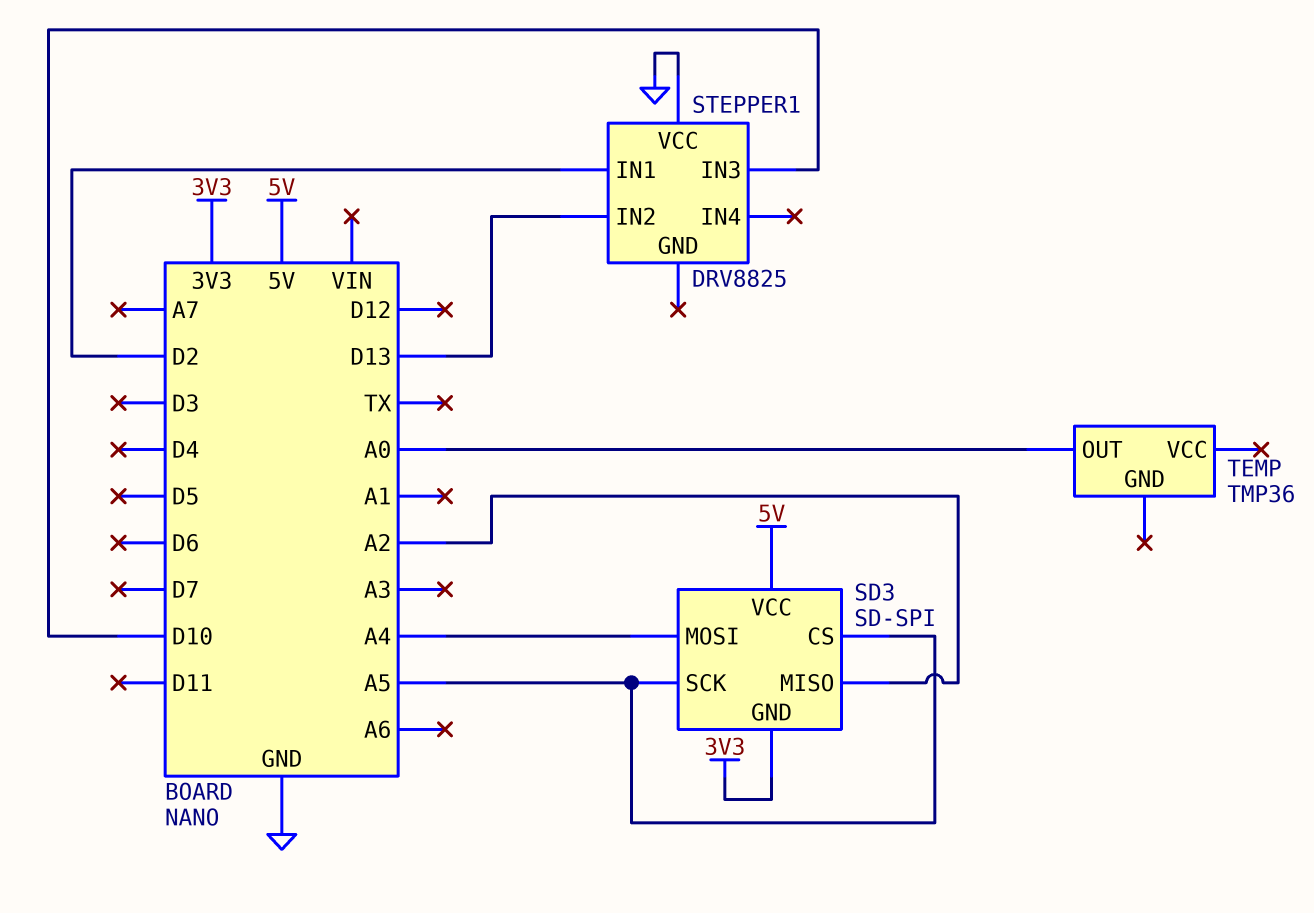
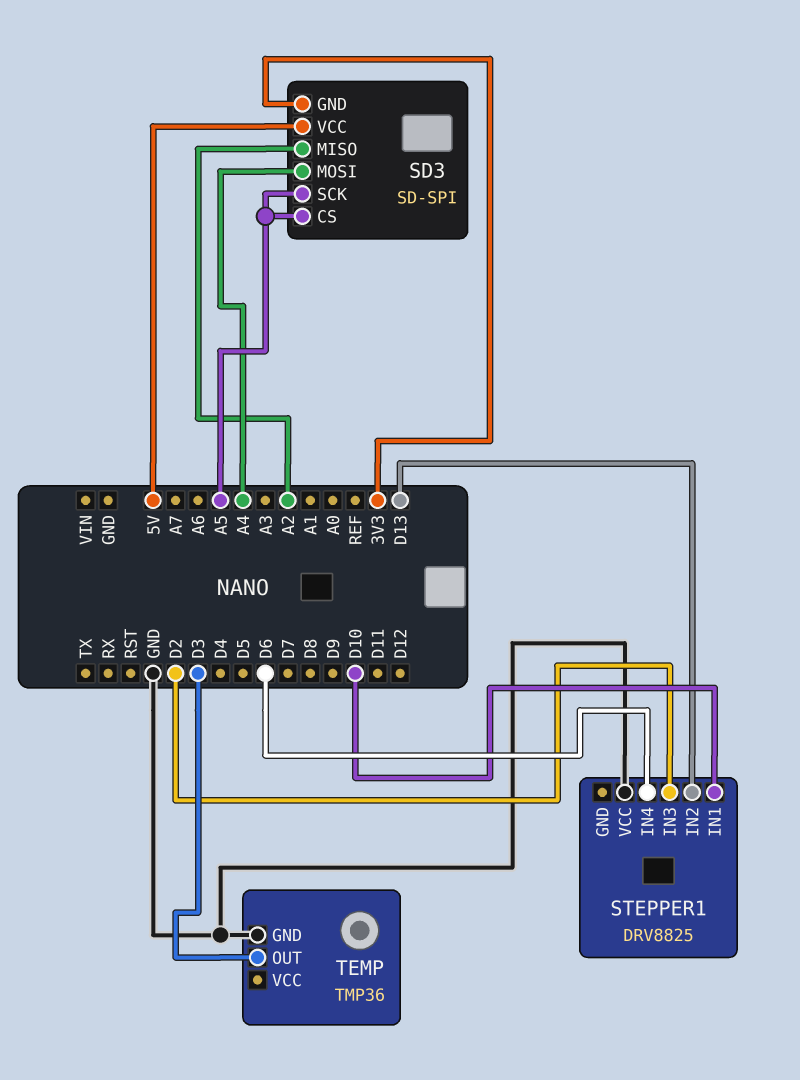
STEPPER1 pin IN1: D2 -> D10
STEPPER1 pin IN3: D10 -> D2
STEPPER1 pin IN4: none -> D6
TEMP pin GND: none -> GND
TEMP pin OUT: A0 -> D3

